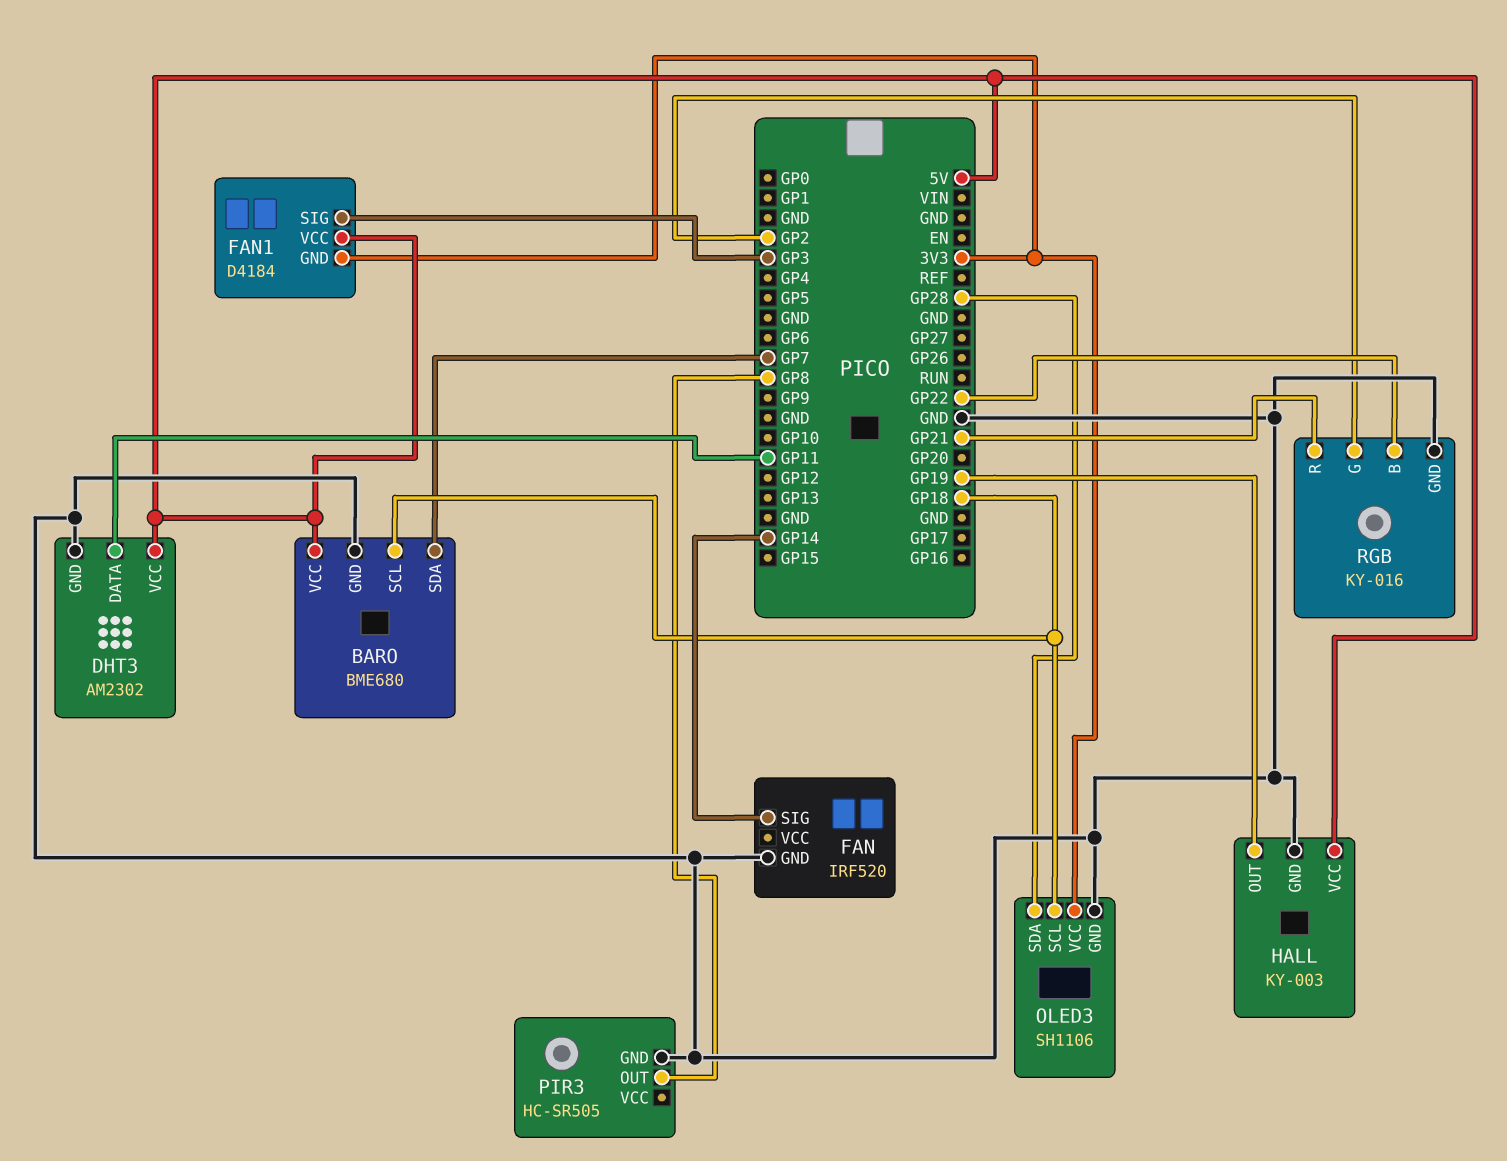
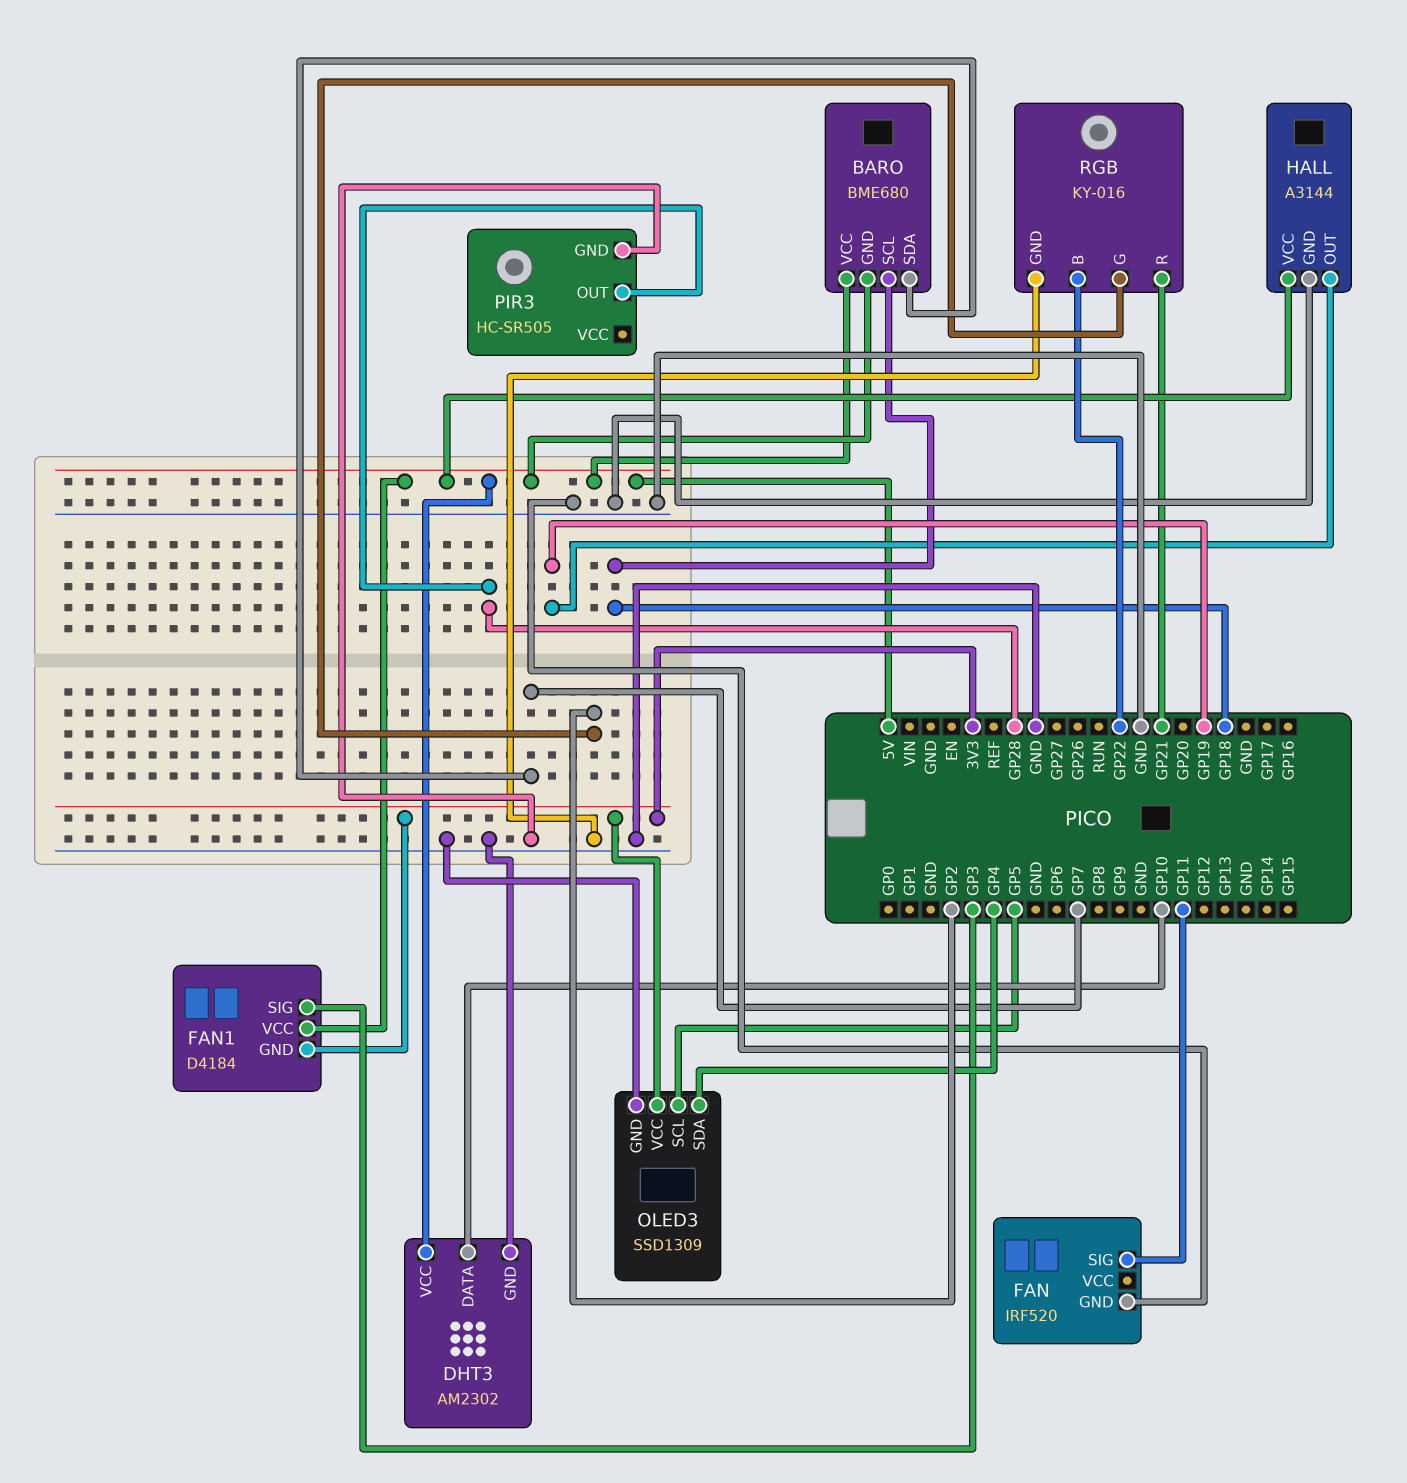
BARO pin GND: GND -> 5V
DHT3 pin DATA: GP11 -> GP10
FAN pin SIG: GP14 -> GP11
HALL: KY-003 -> A3144
OLED3: SH1106 -> SSD1309
OLED3 pin SCL: GP18 -> GP5
OLED3 pin SDA: GP28 -> GP4
PIR3 pin OUT: GP8 -> GP28

